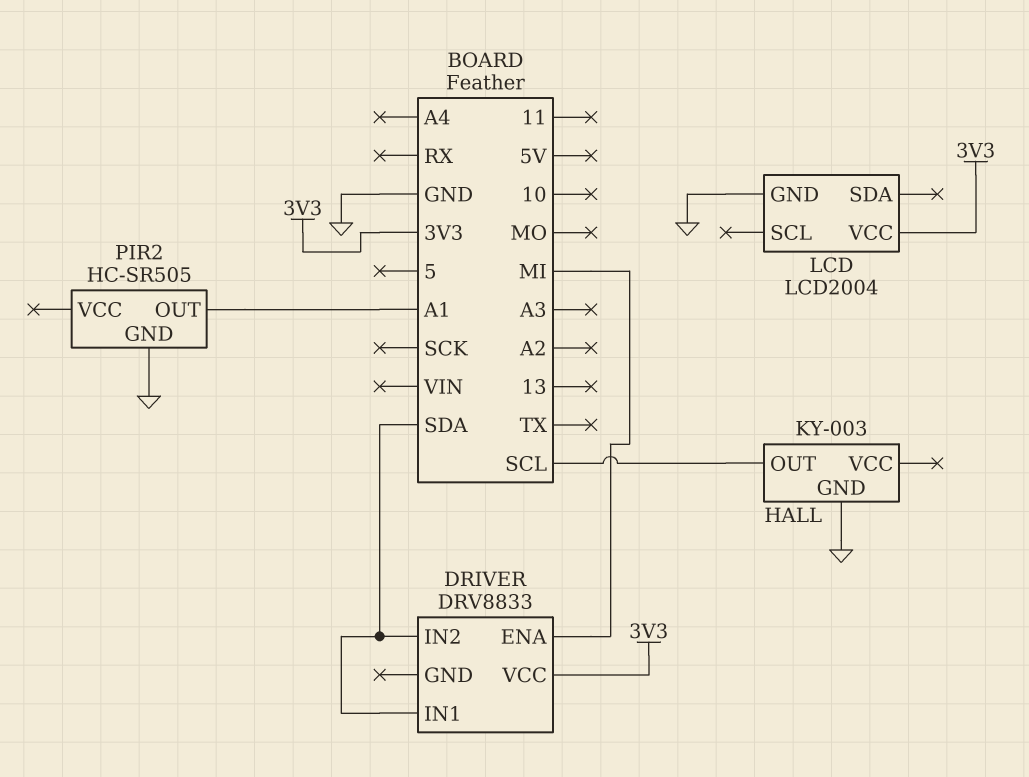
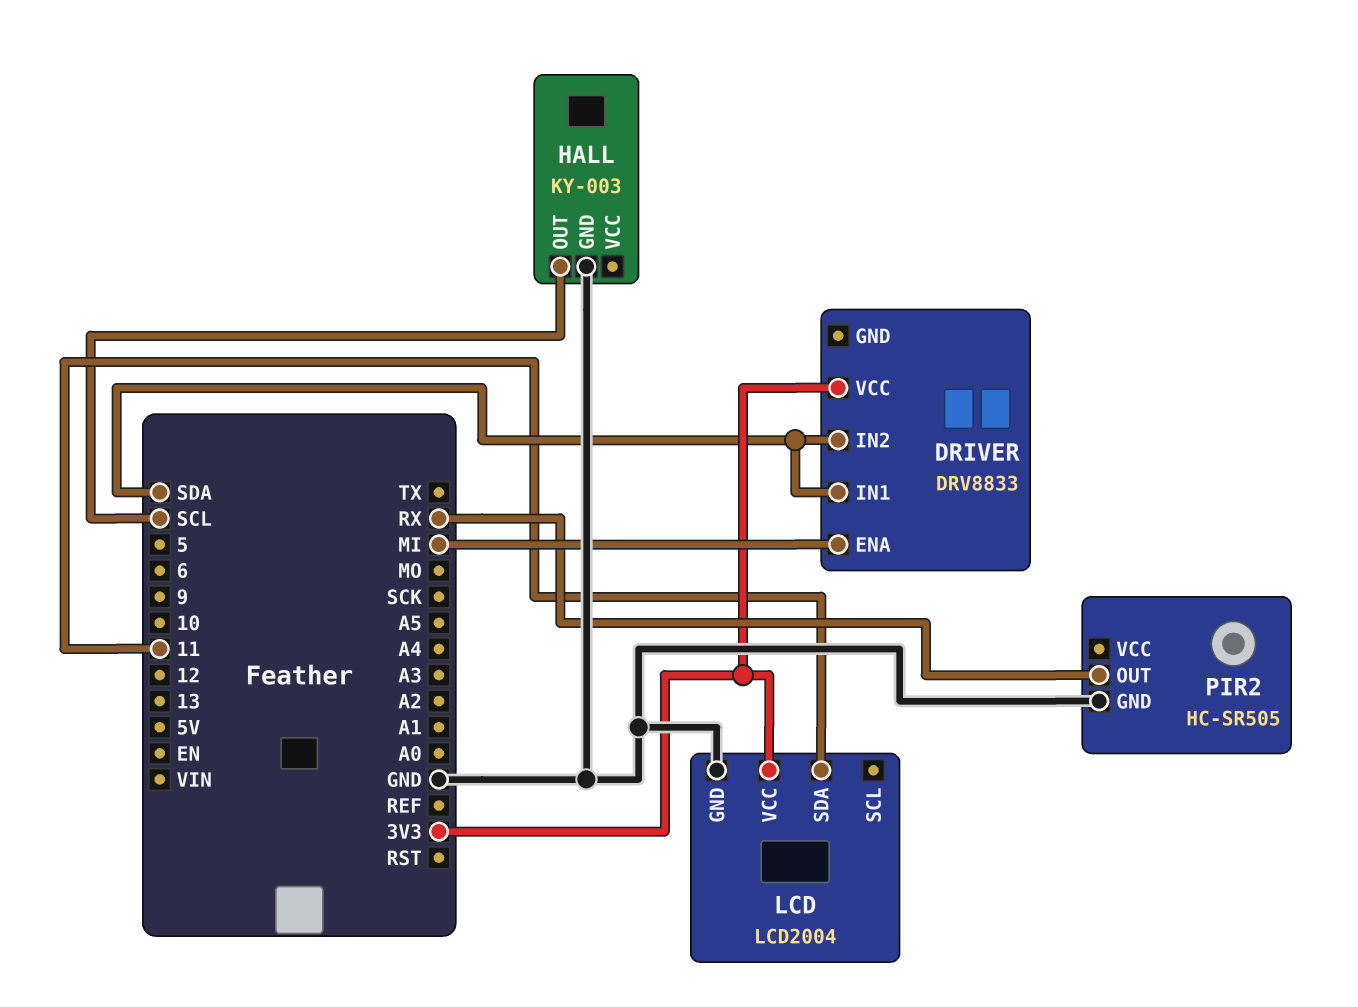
LCD pin SDA: none -> 11
PIR2 pin OUT: A1 -> RX

